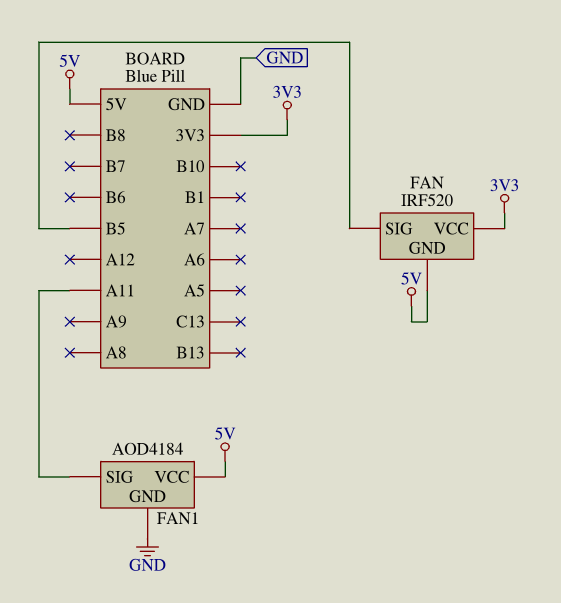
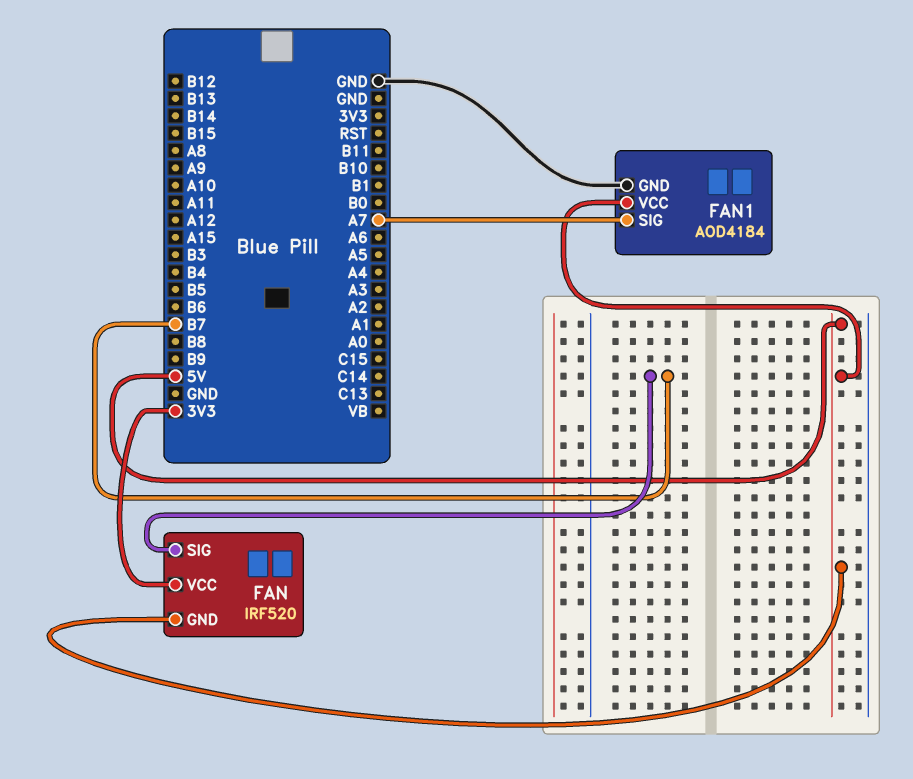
FAN pin SIG: B5 -> B7
FAN1 pin SIG: A11 -> A7

